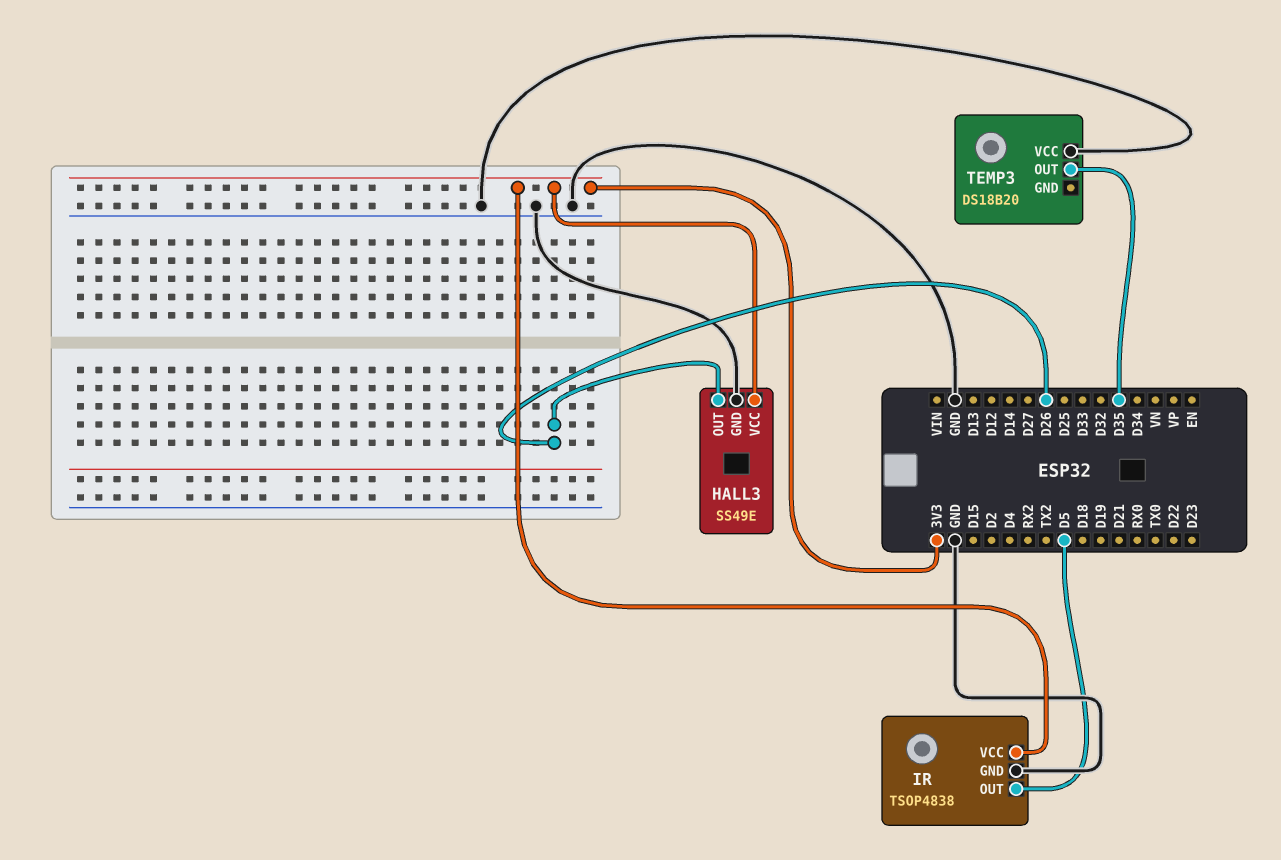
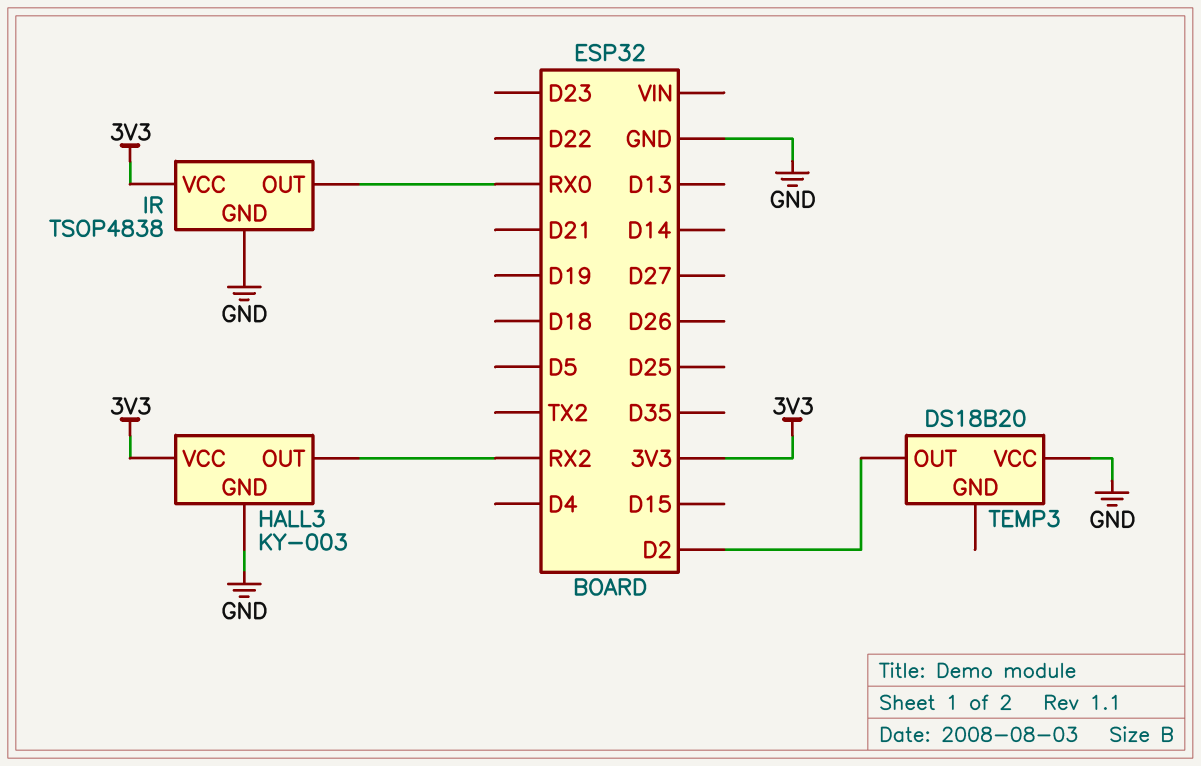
HALL3: SS49E -> KY-003
HALL3 pin OUT: D26 -> RX2
IR pin OUT: D5 -> RX0
TEMP3 pin OUT: D35 -> D2

